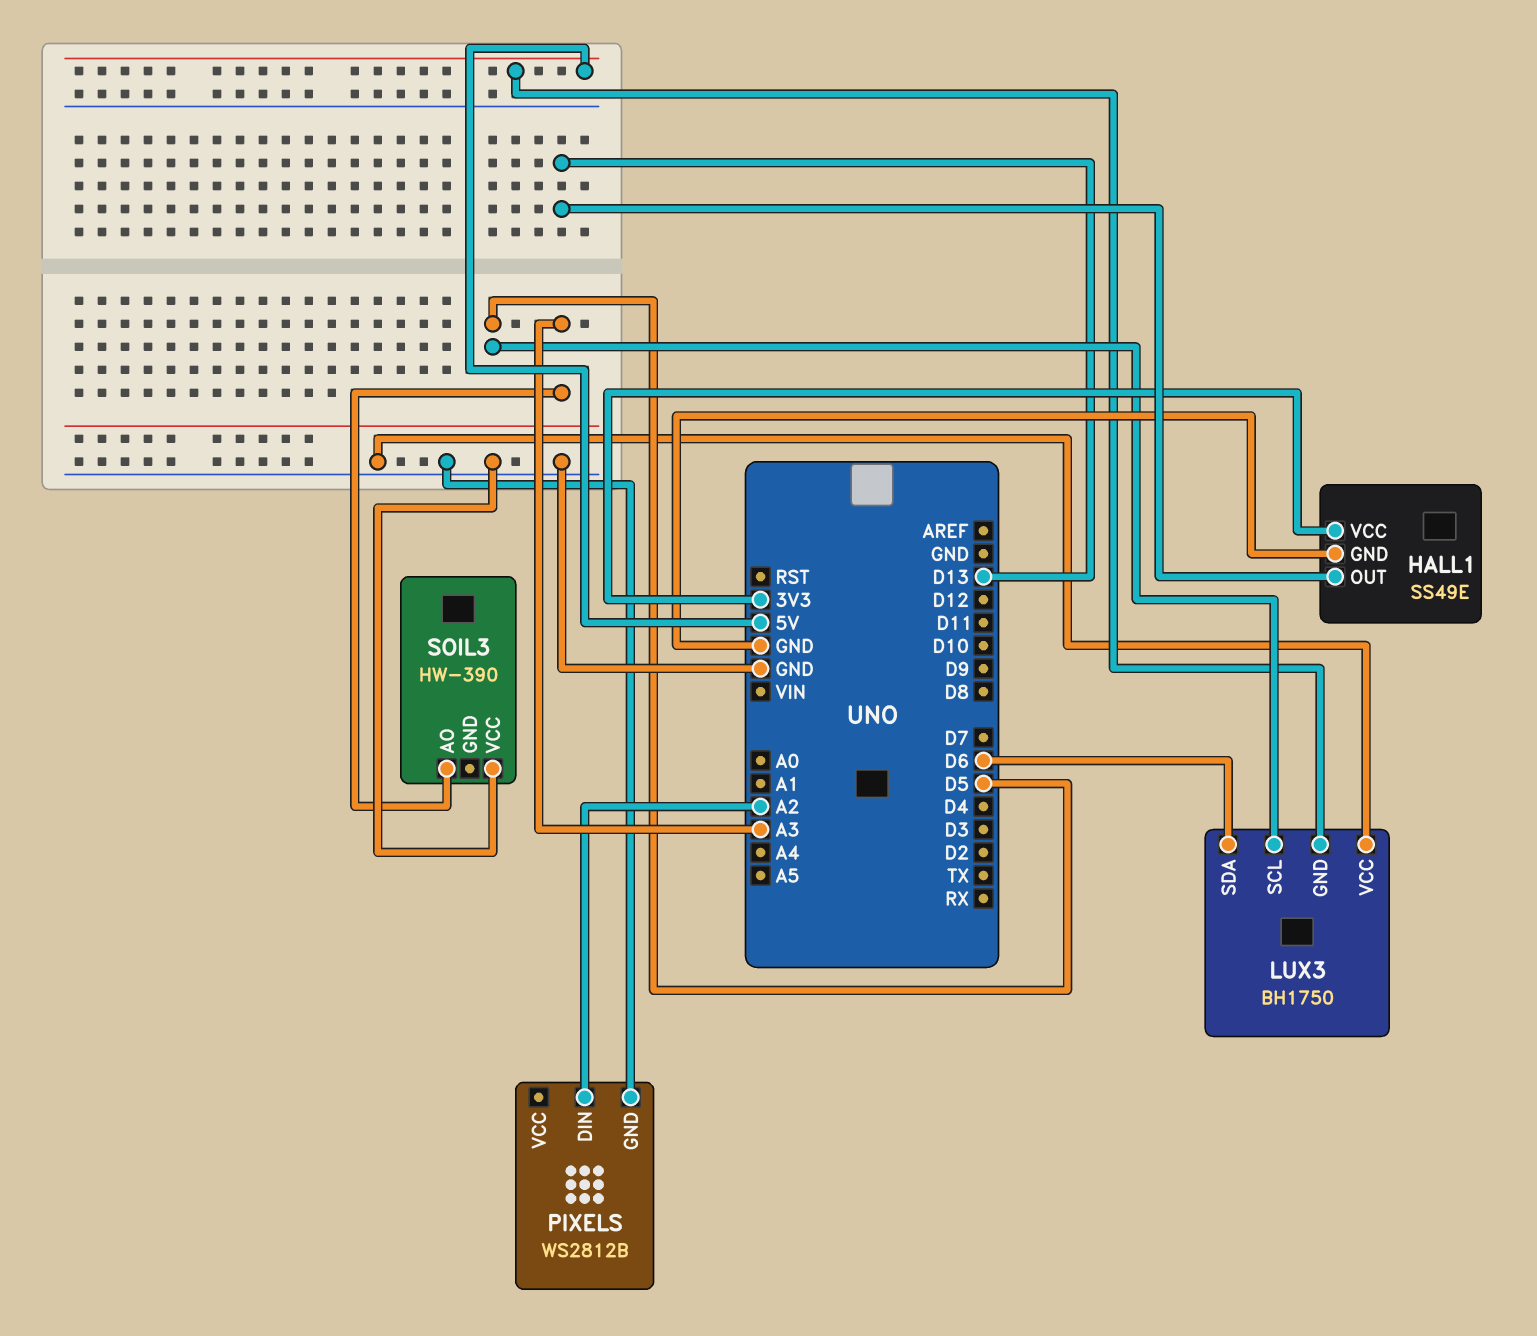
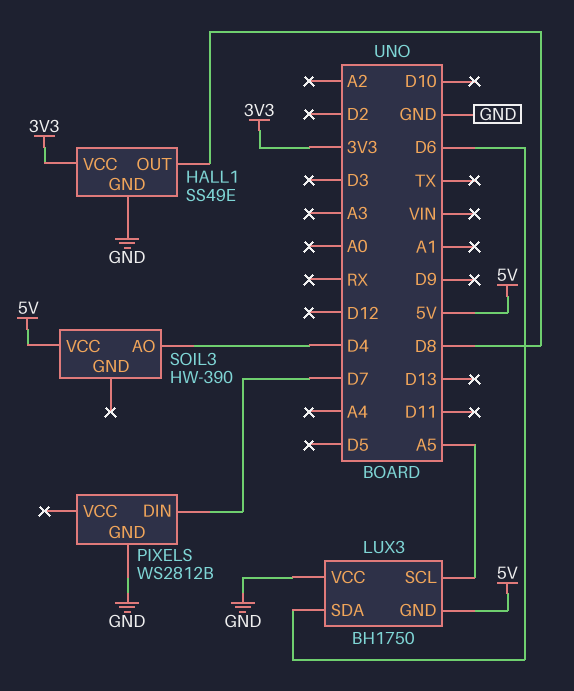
HALL1 pin OUT: D13 -> D8
LUX3 pin SCL: D5 -> A5
PIXELS pin DIN: A2 -> D7
SOIL3 pin AO: A3 -> D4
SOIL3 pin VCC: GND -> 5V

